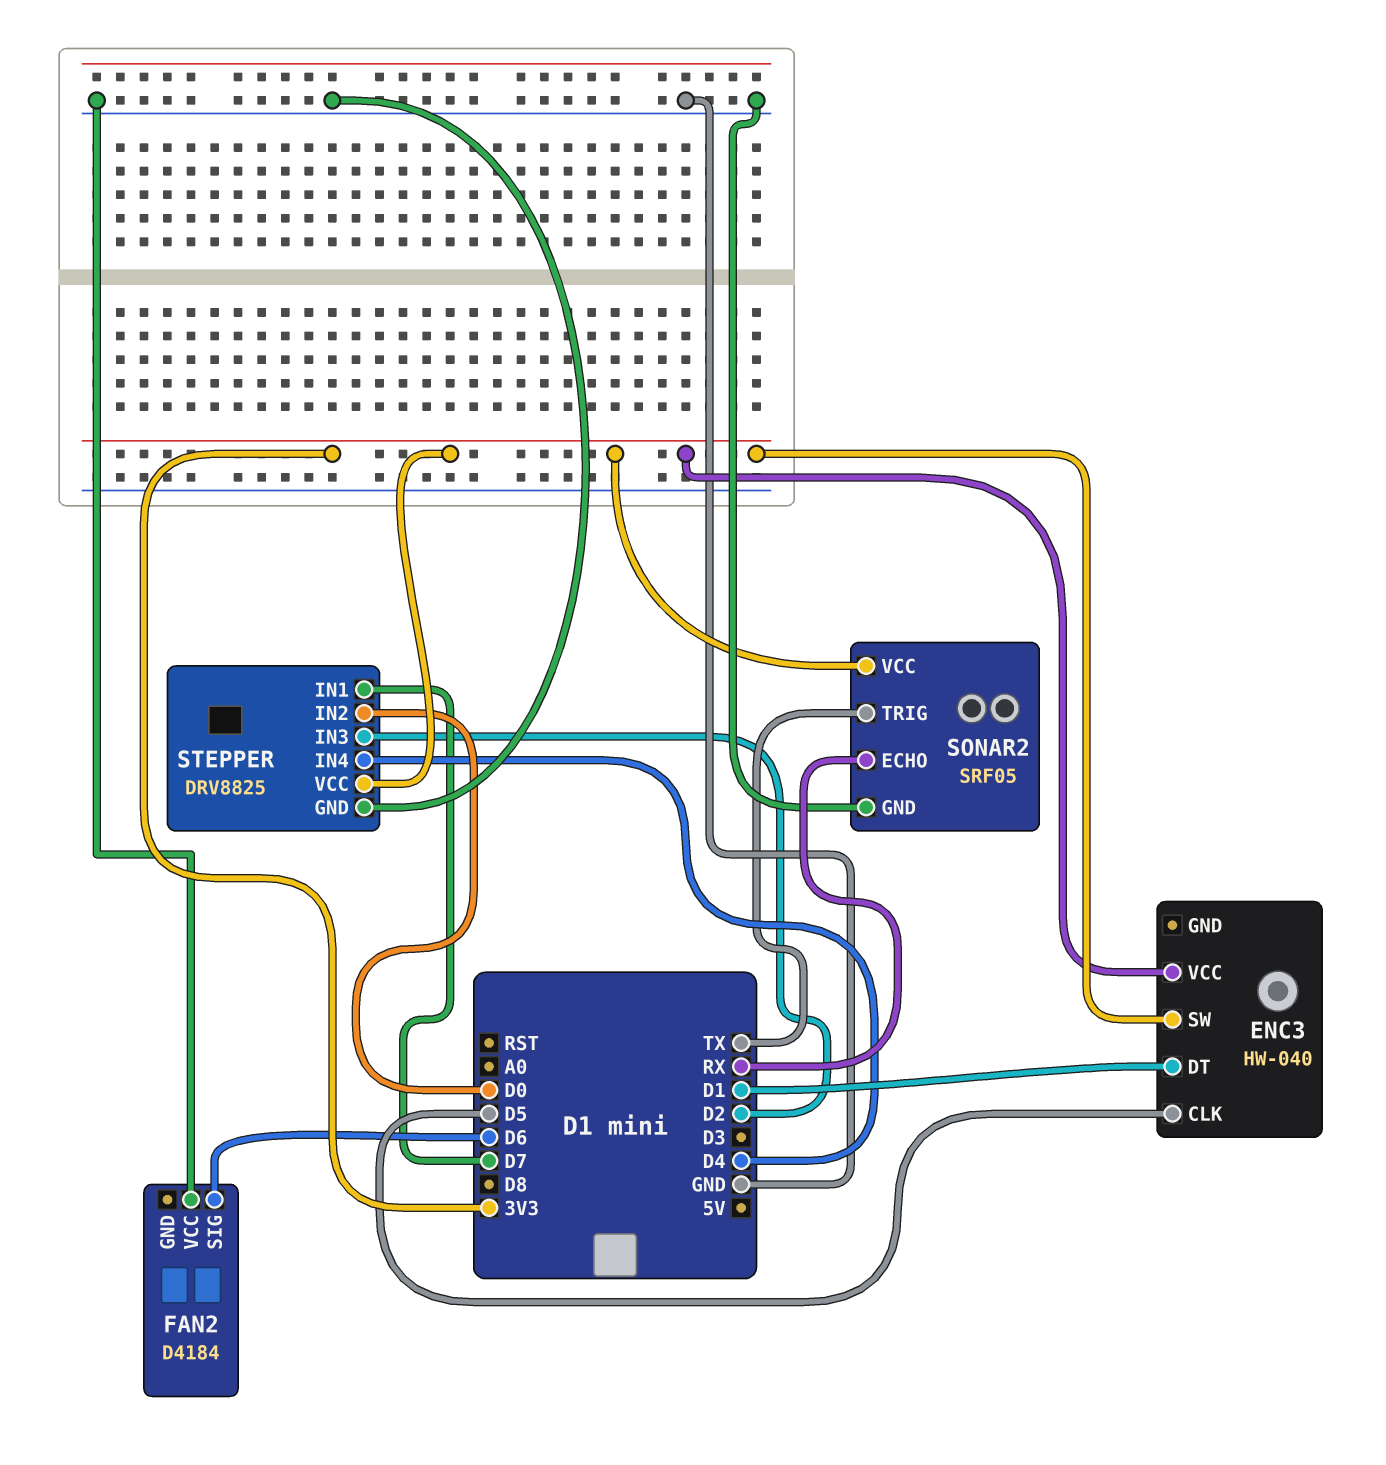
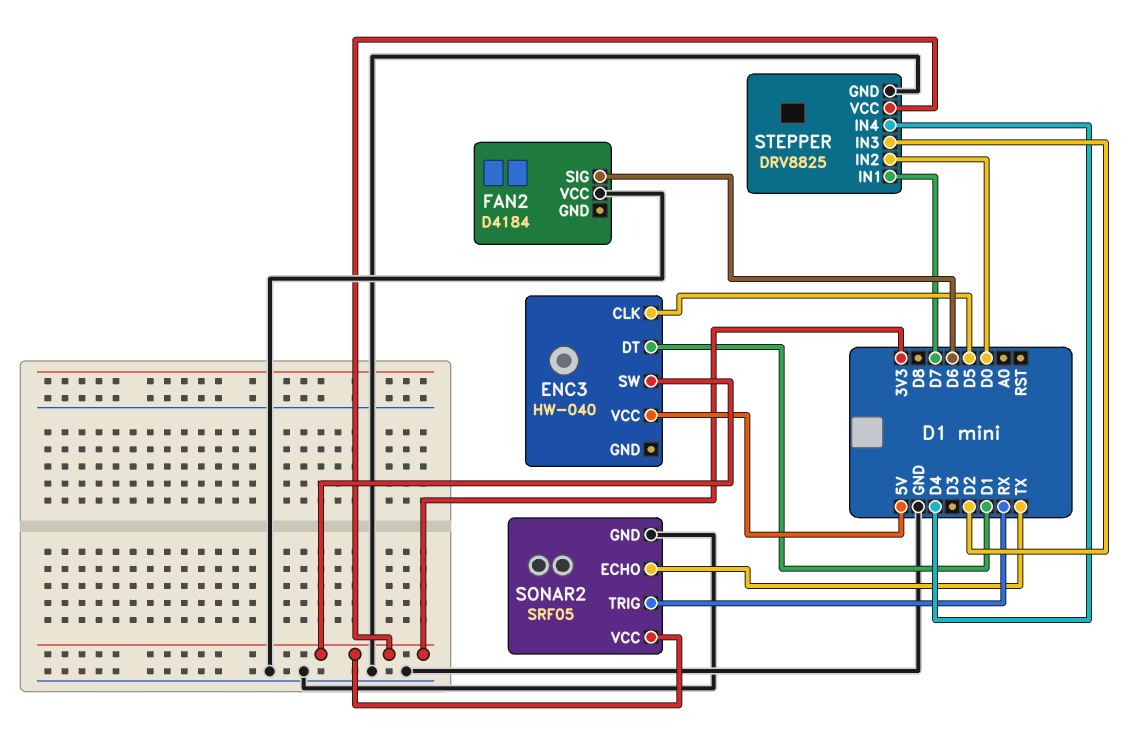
ENC3 pin VCC: 3V3 -> 5V
SONAR2 pin ECHO: RX -> TX
SONAR2 pin TRIG: TX -> RX

